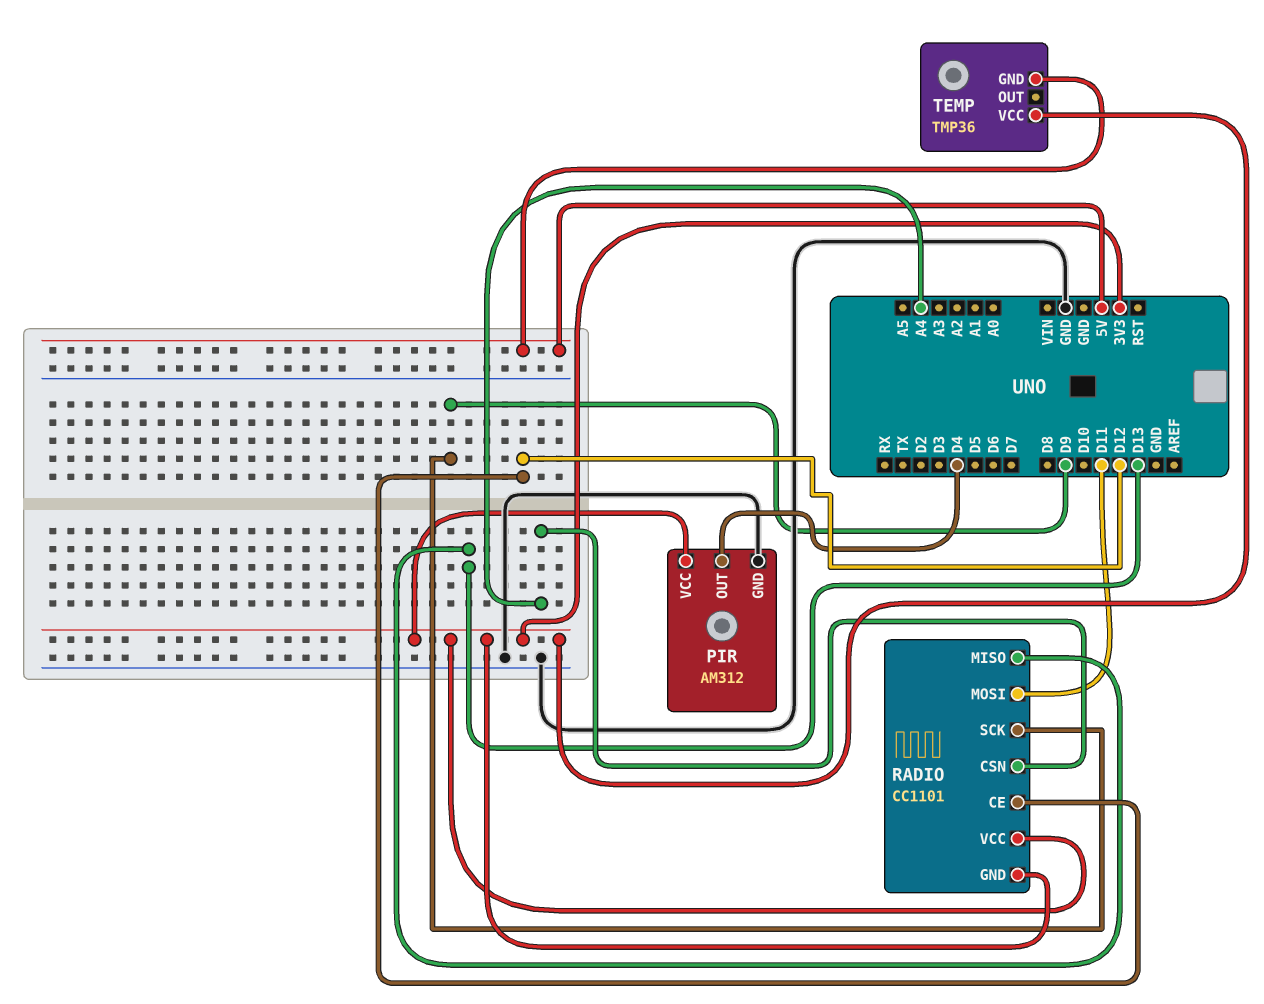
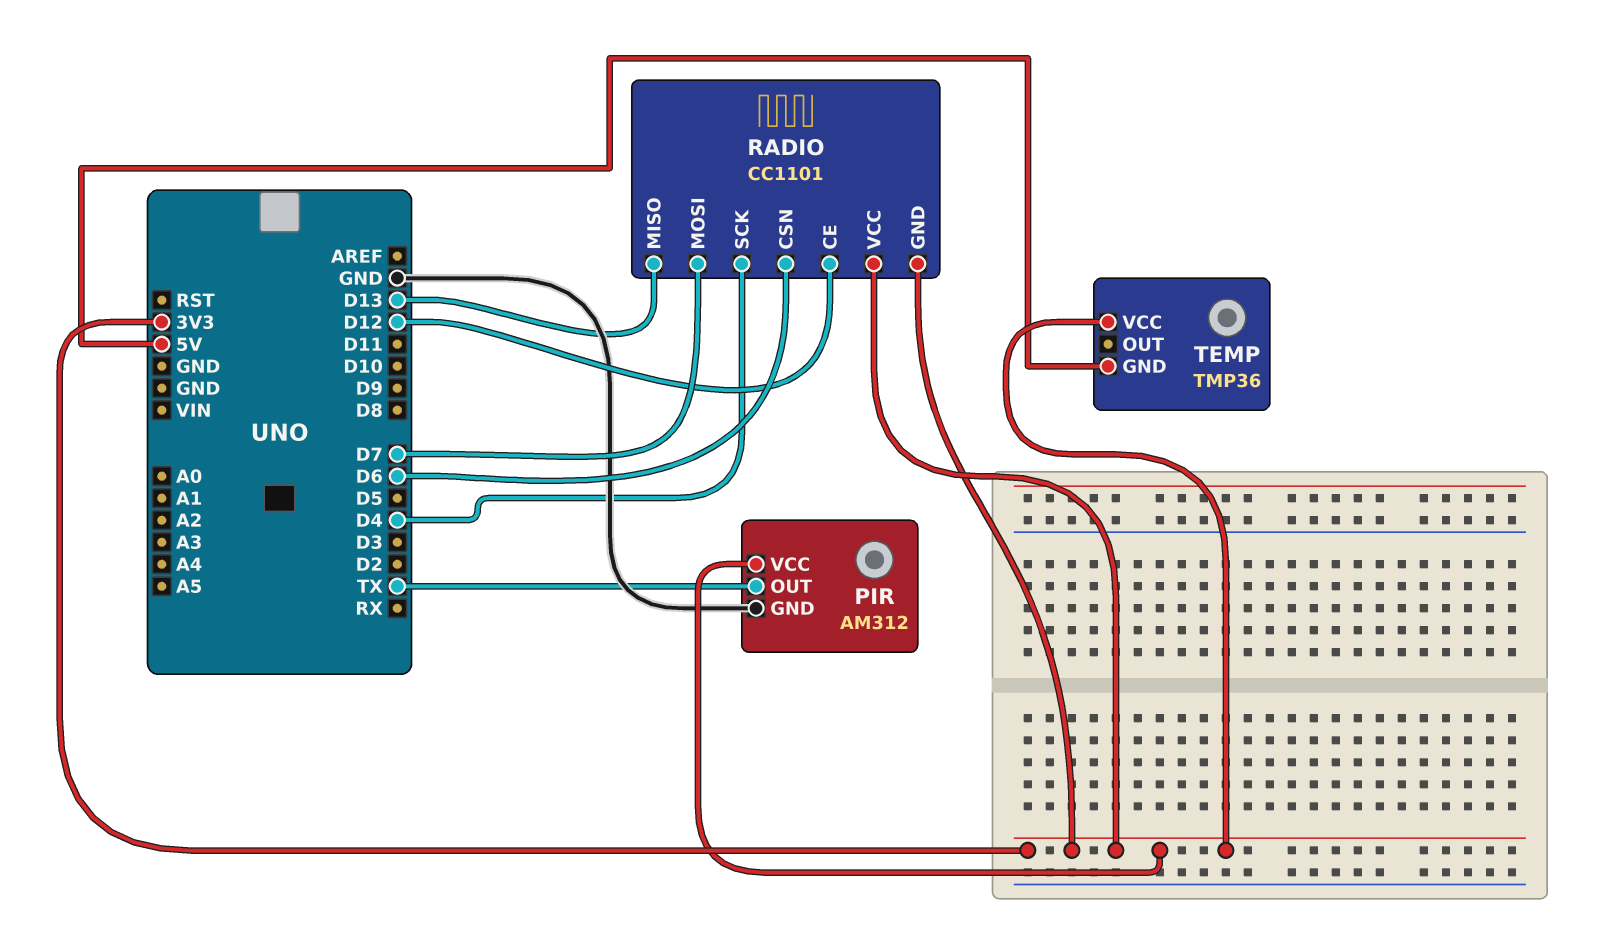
PIR pin OUT: D4 -> TX
RADIO pin CSN: A4 -> D6
RADIO pin MOSI: D11 -> D7
RADIO pin SCK: D9 -> D4

